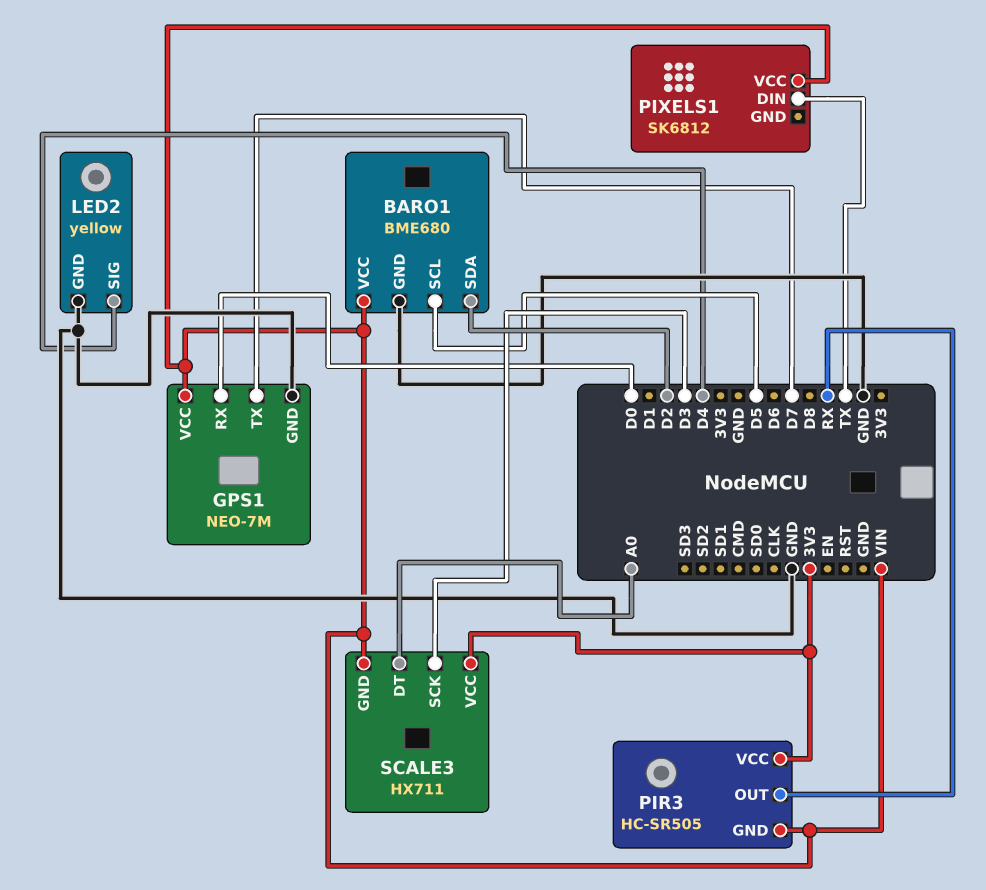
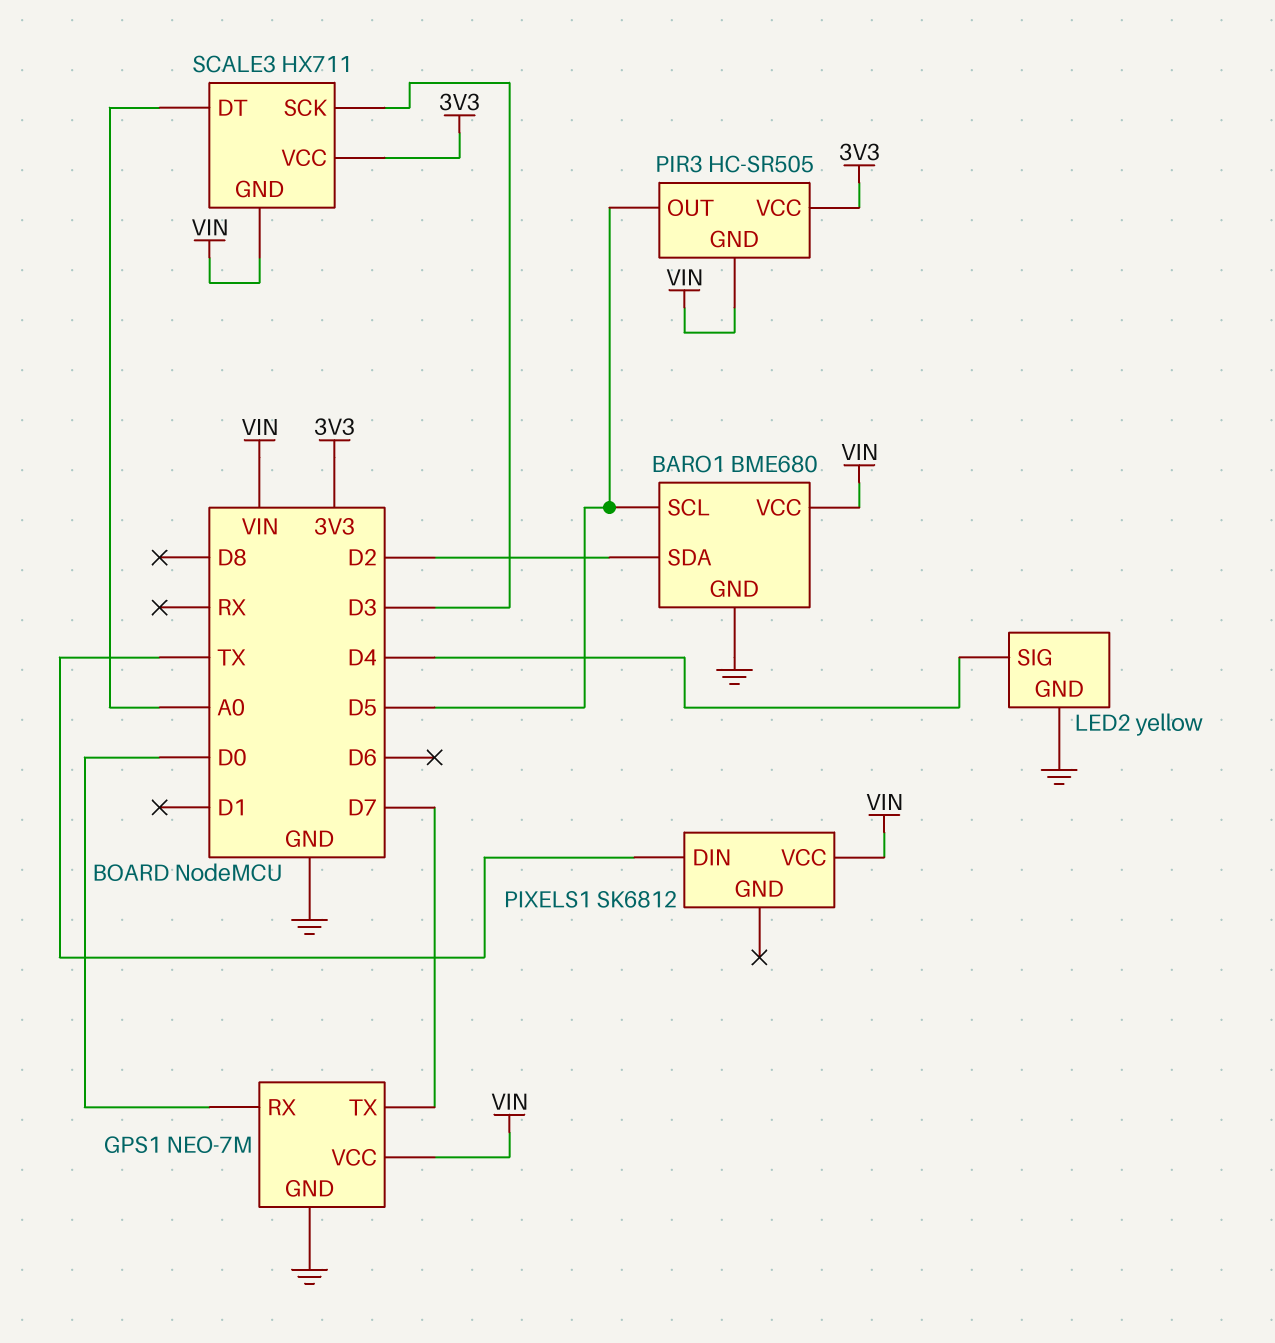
PIR3 pin OUT: RX -> D5

